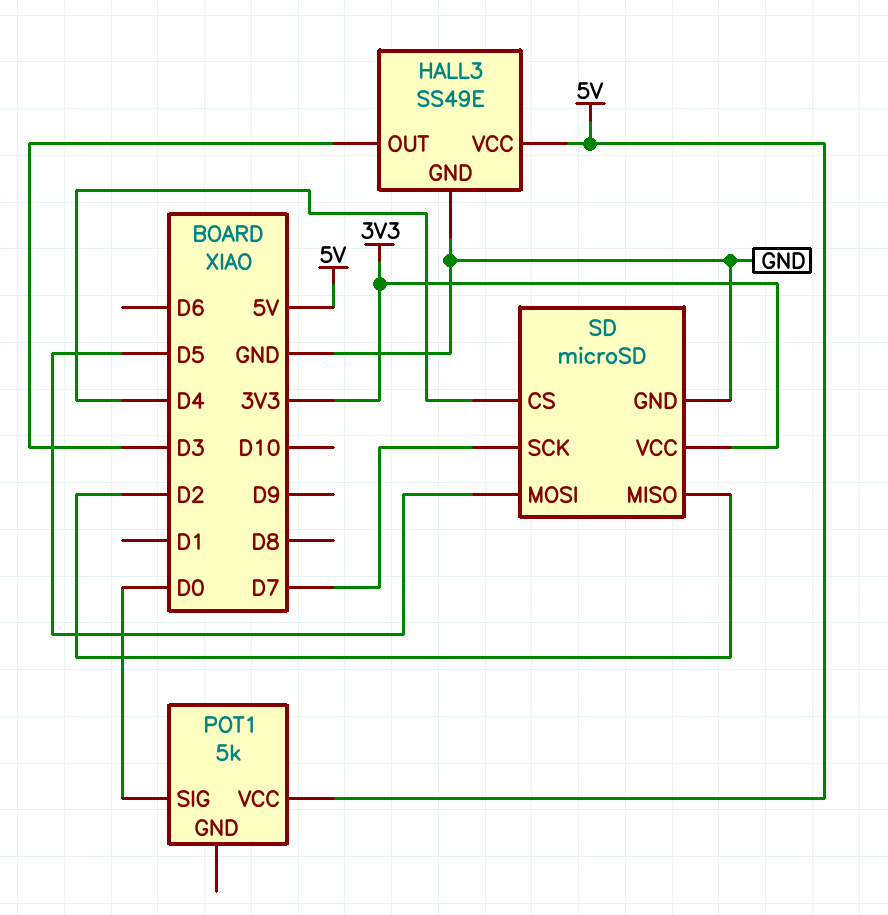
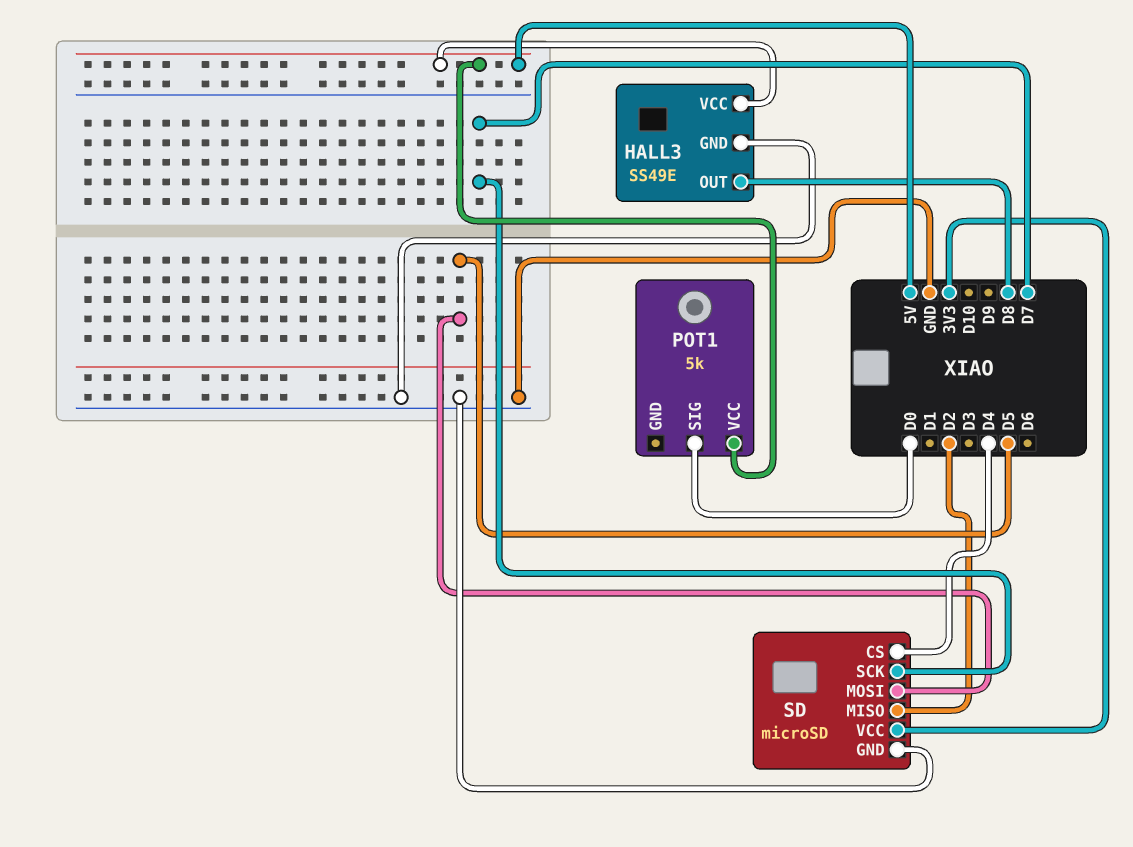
HALL3 pin OUT: D3 -> D8

